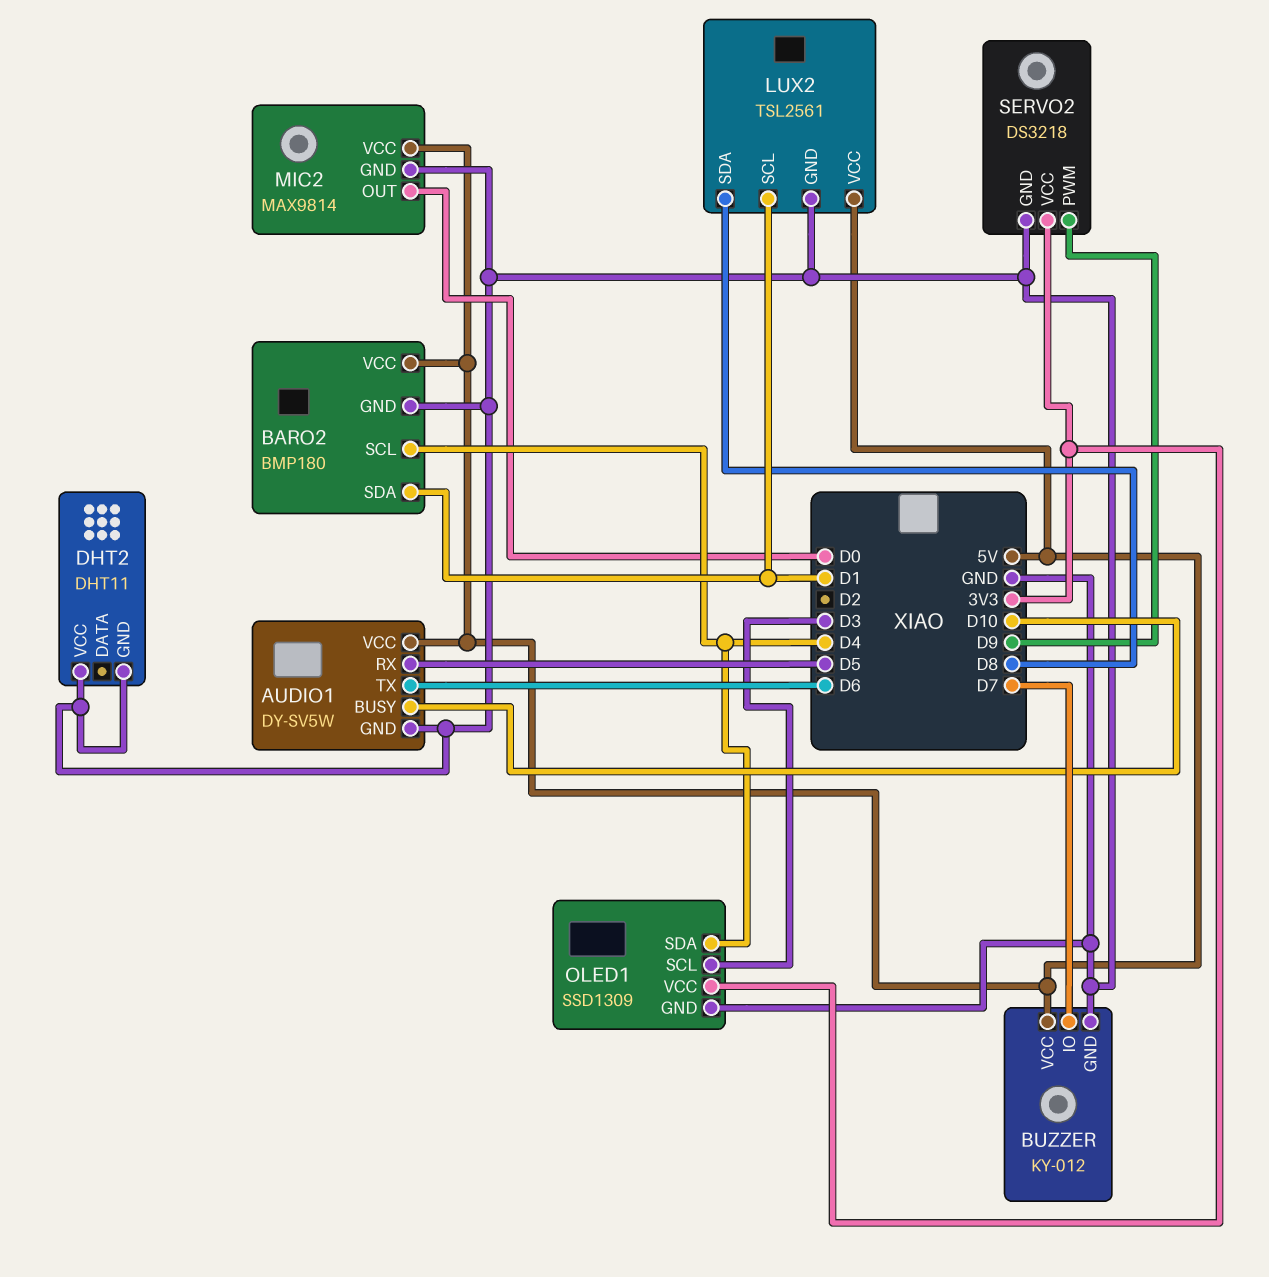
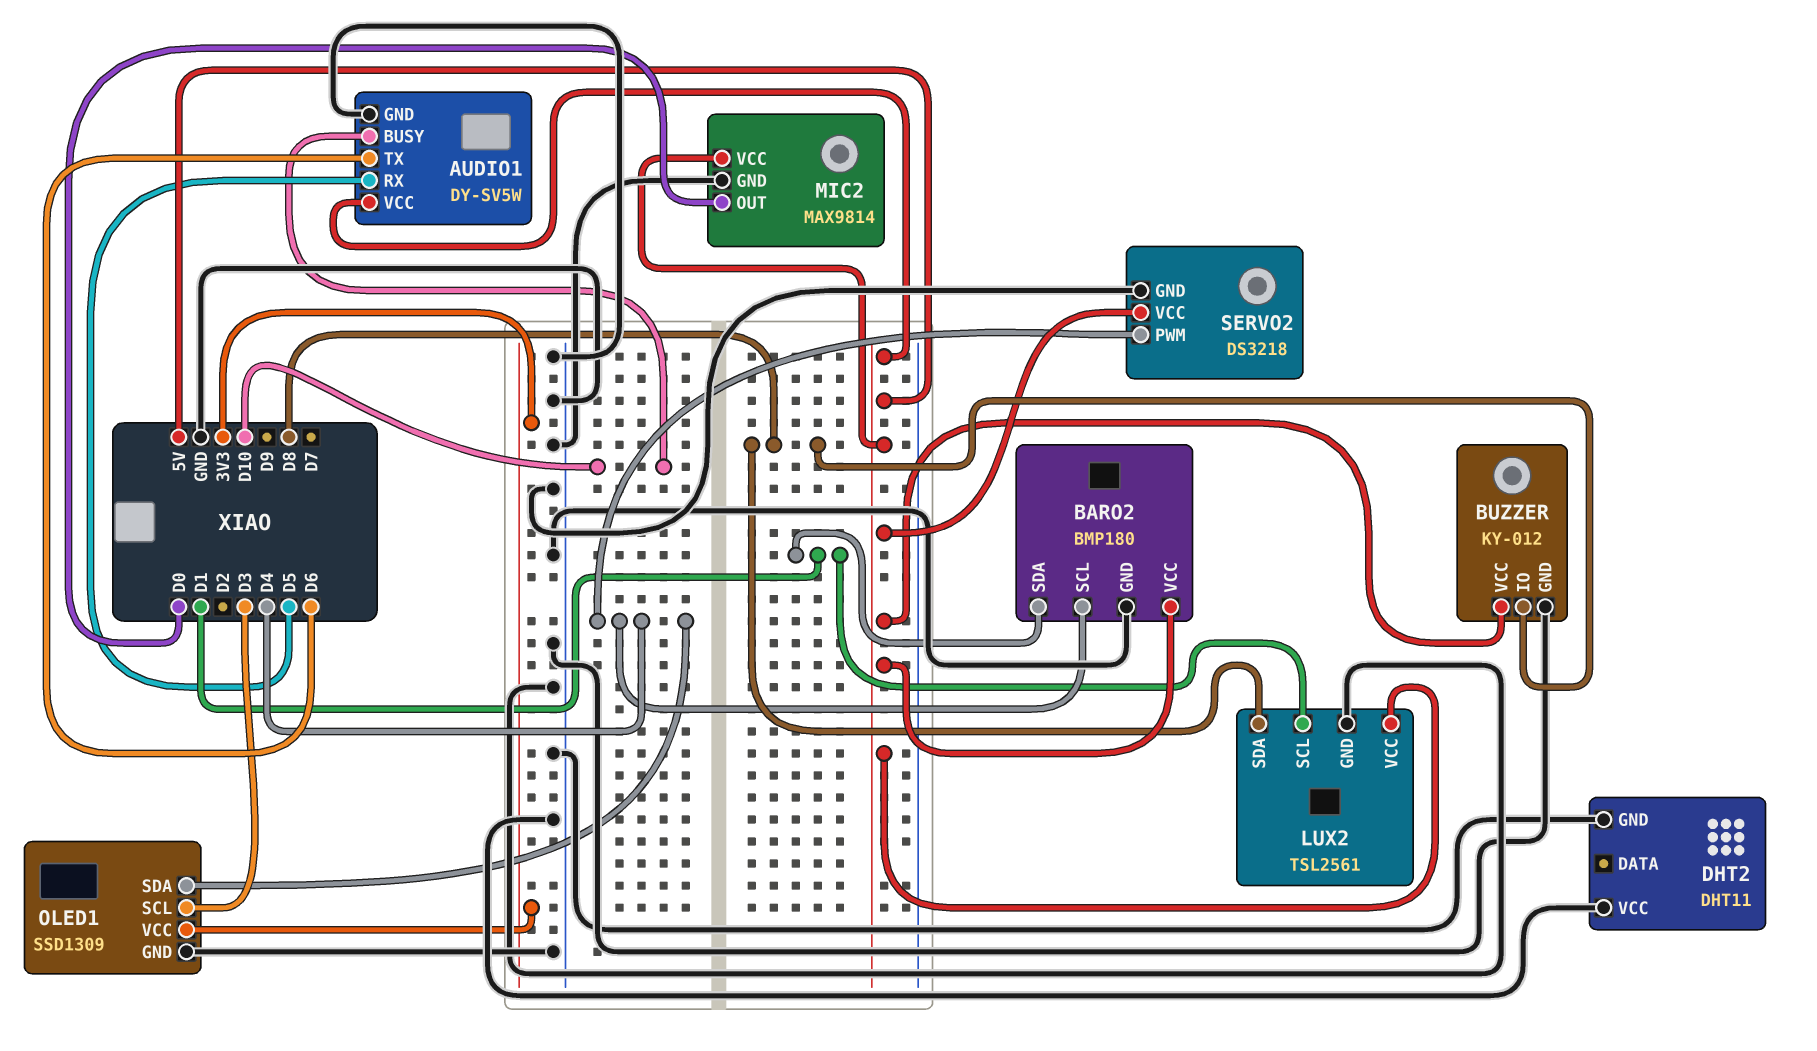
BUZZER pin IO: D7 -> D8
SERVO2 pin PWM: D9 -> D4
SERVO2 pin VCC: 3V3 -> 5V

